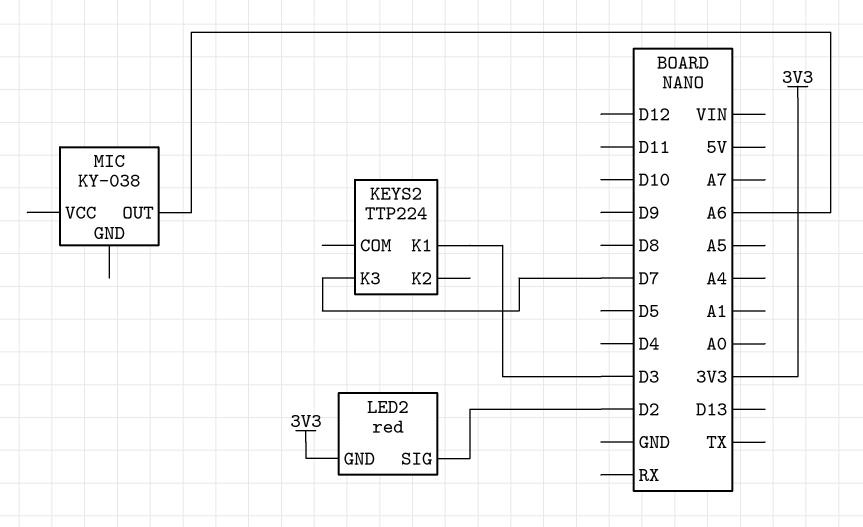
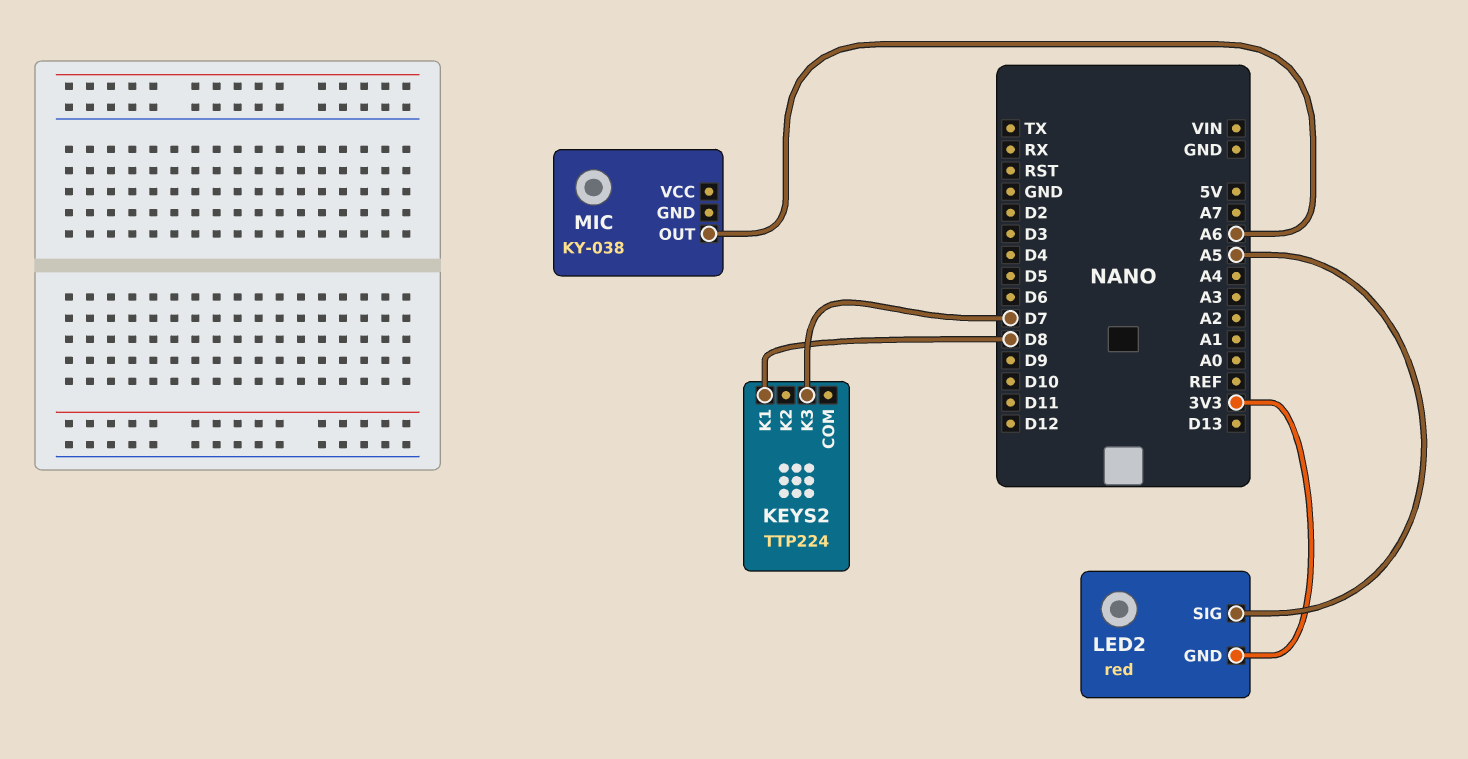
KEYS2 pin K1: D3 -> D8
LED2 pin SIG: D2 -> A5

